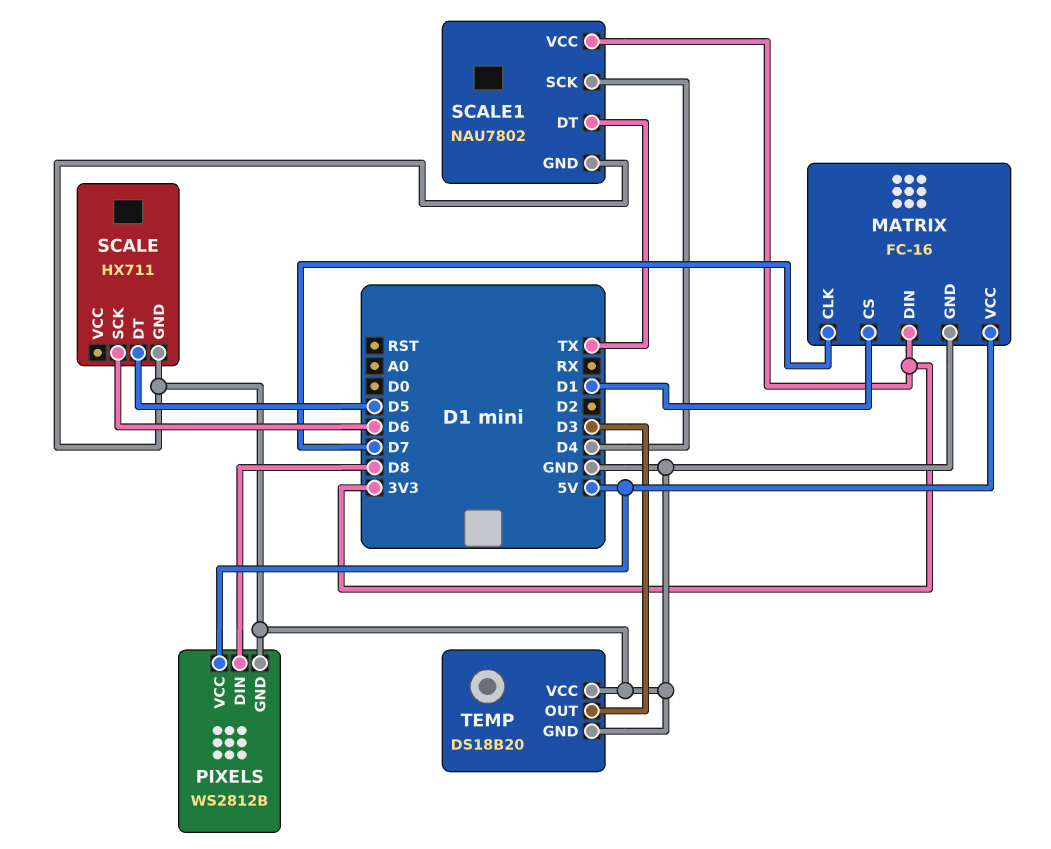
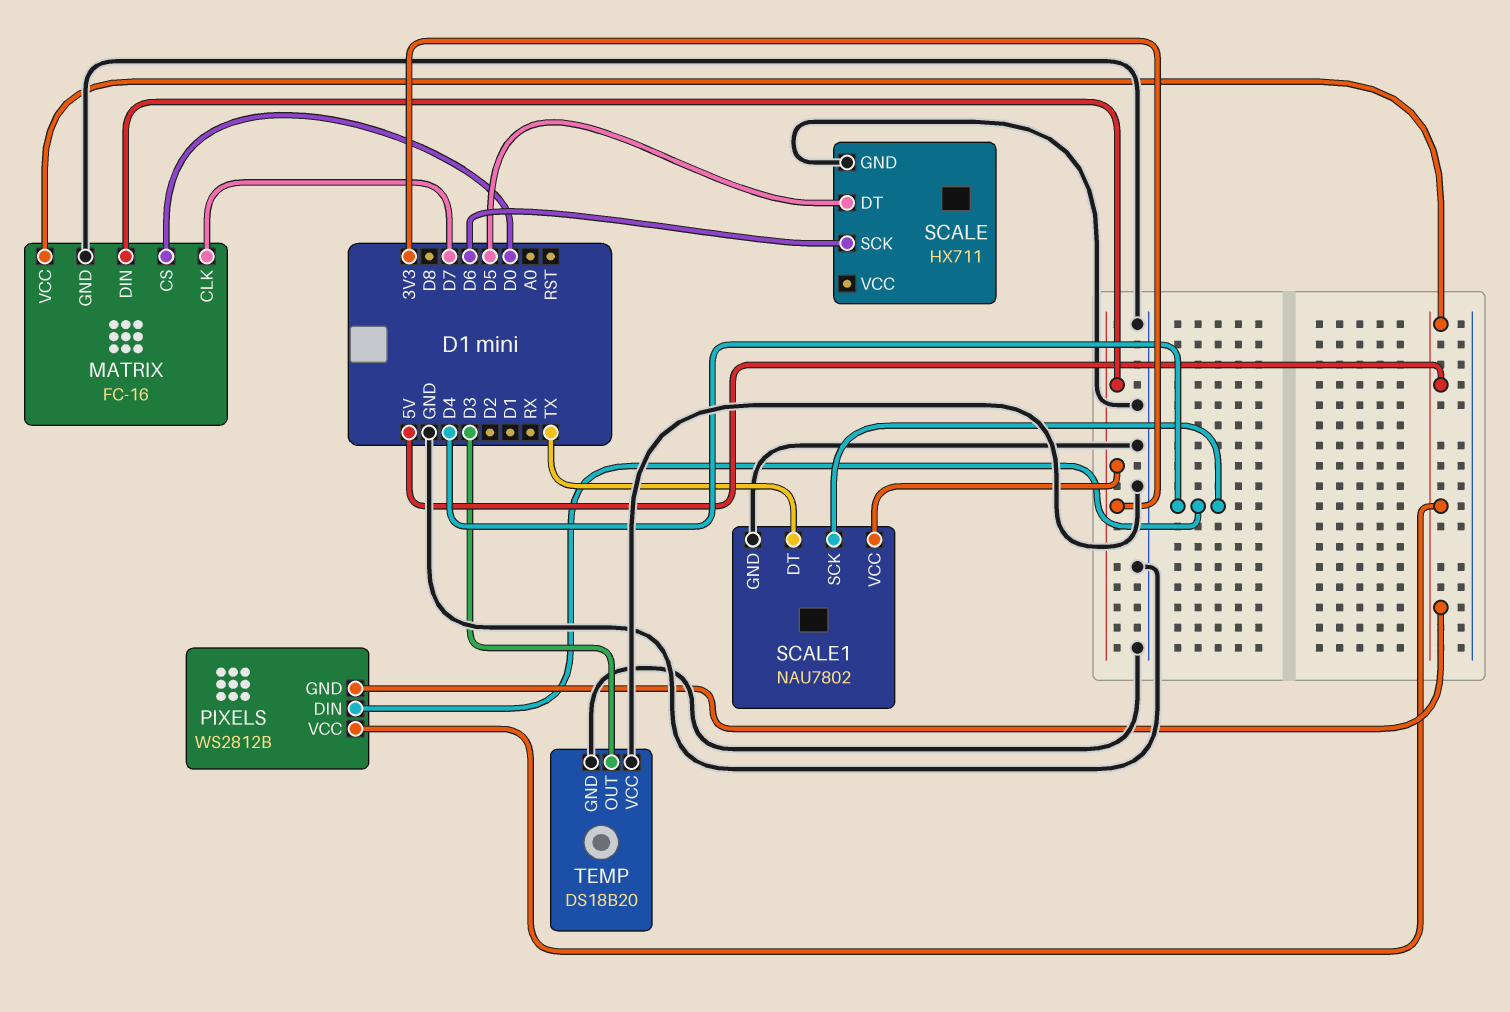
MATRIX pin CS: D1 -> D0
PIXELS pin DIN: D8 -> D4
PIXELS pin GND: GND -> 5V

